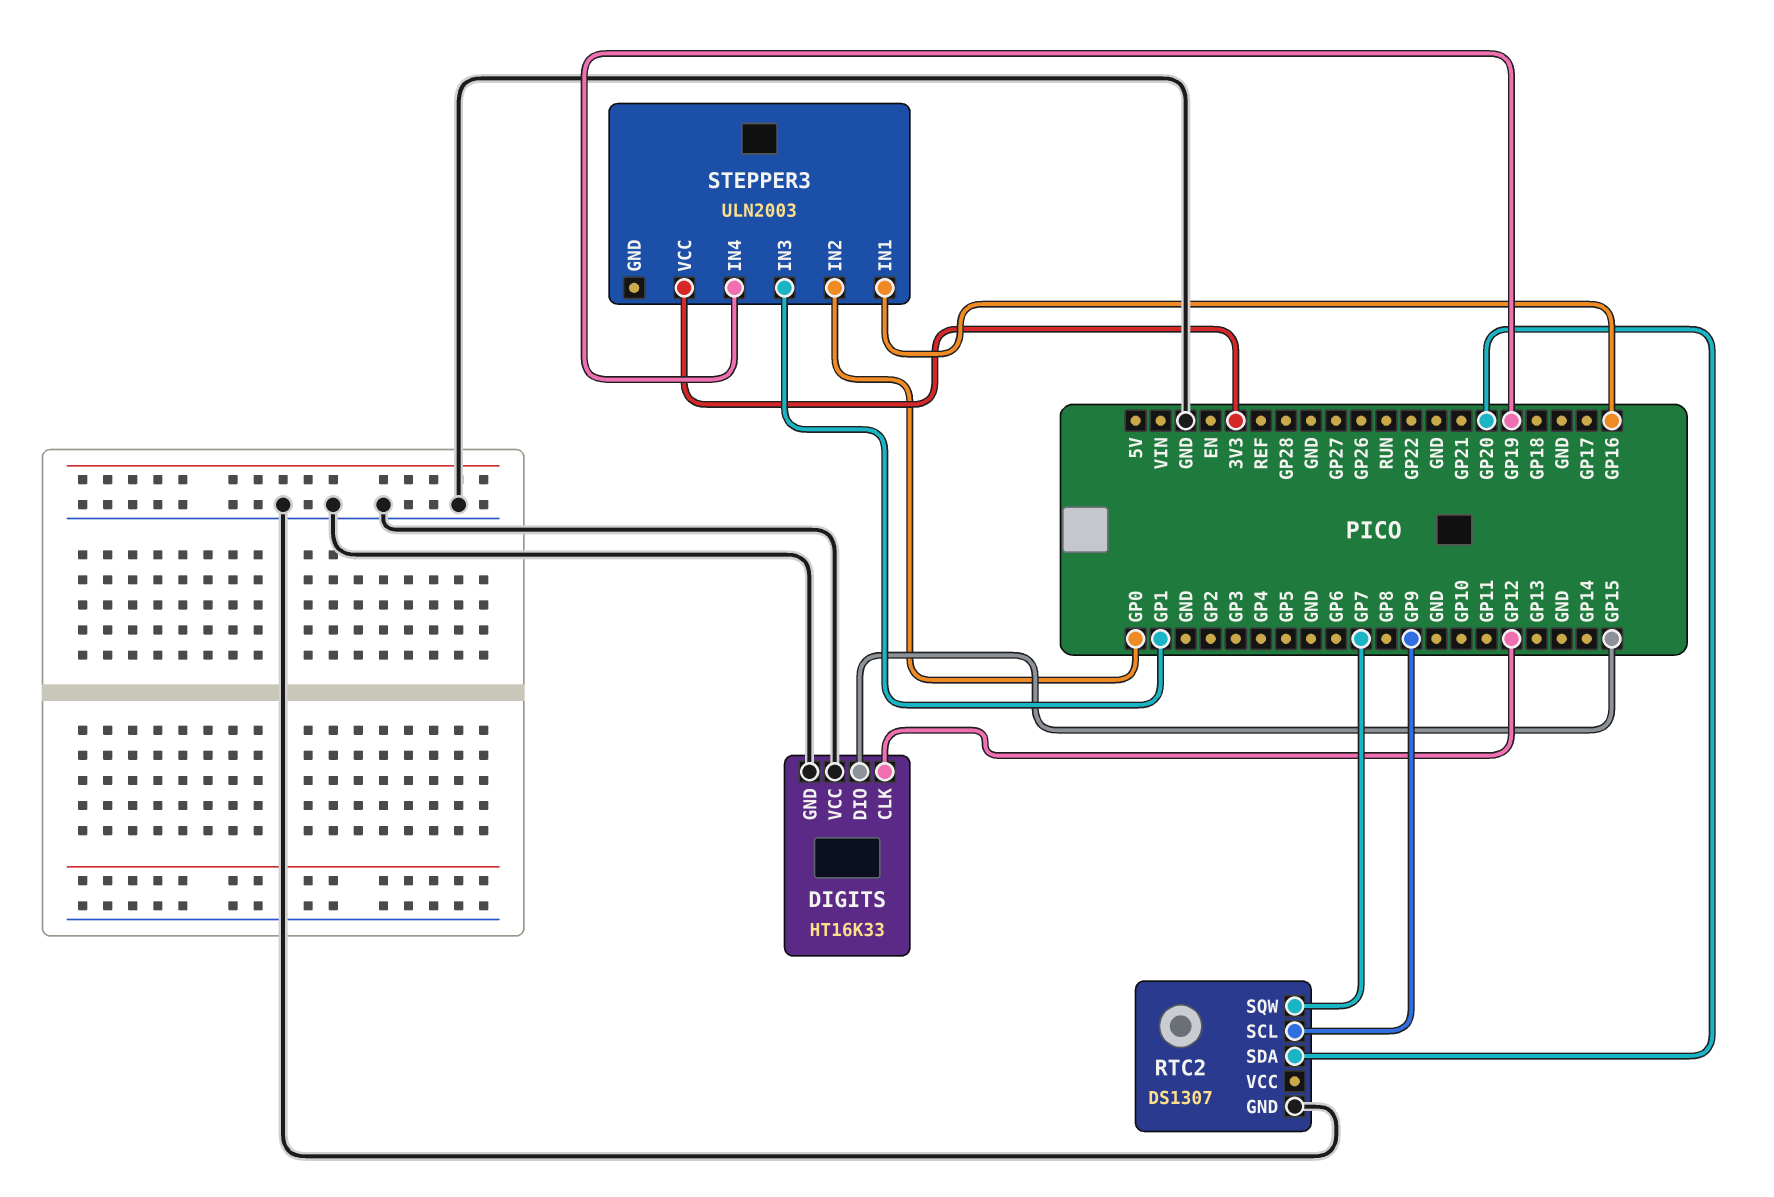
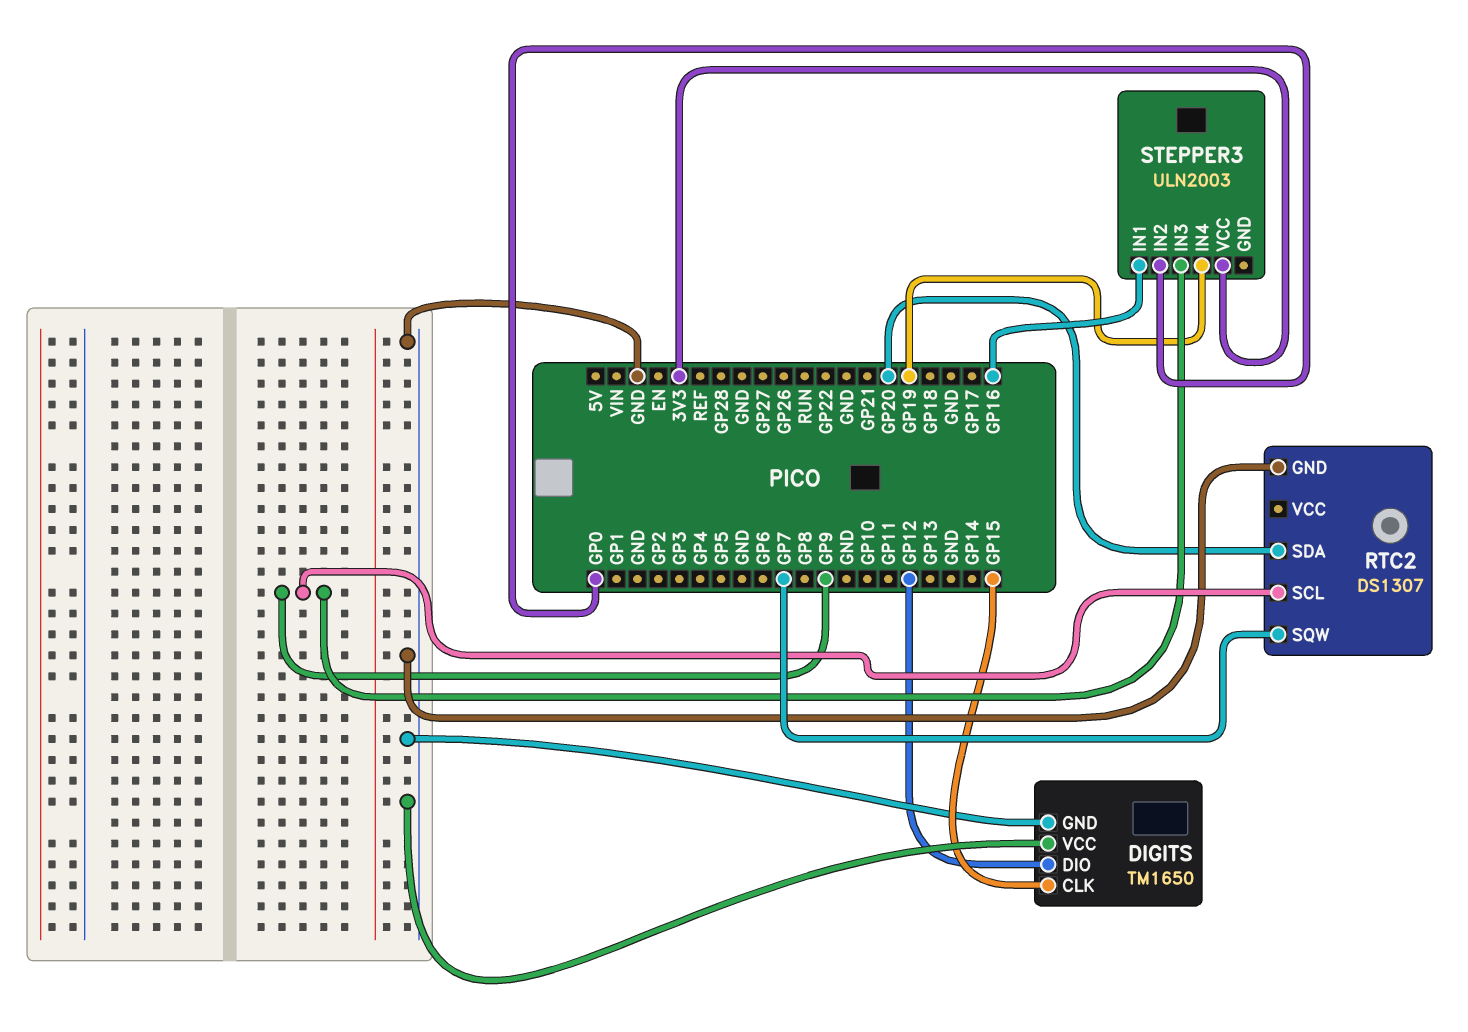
DIGITS: HT16K33 -> TM1650
DIGITS pin CLK: GP12 -> GP15
DIGITS pin DIO: GP15 -> GP12
STEPPER3 pin IN3: GP1 -> GP9

